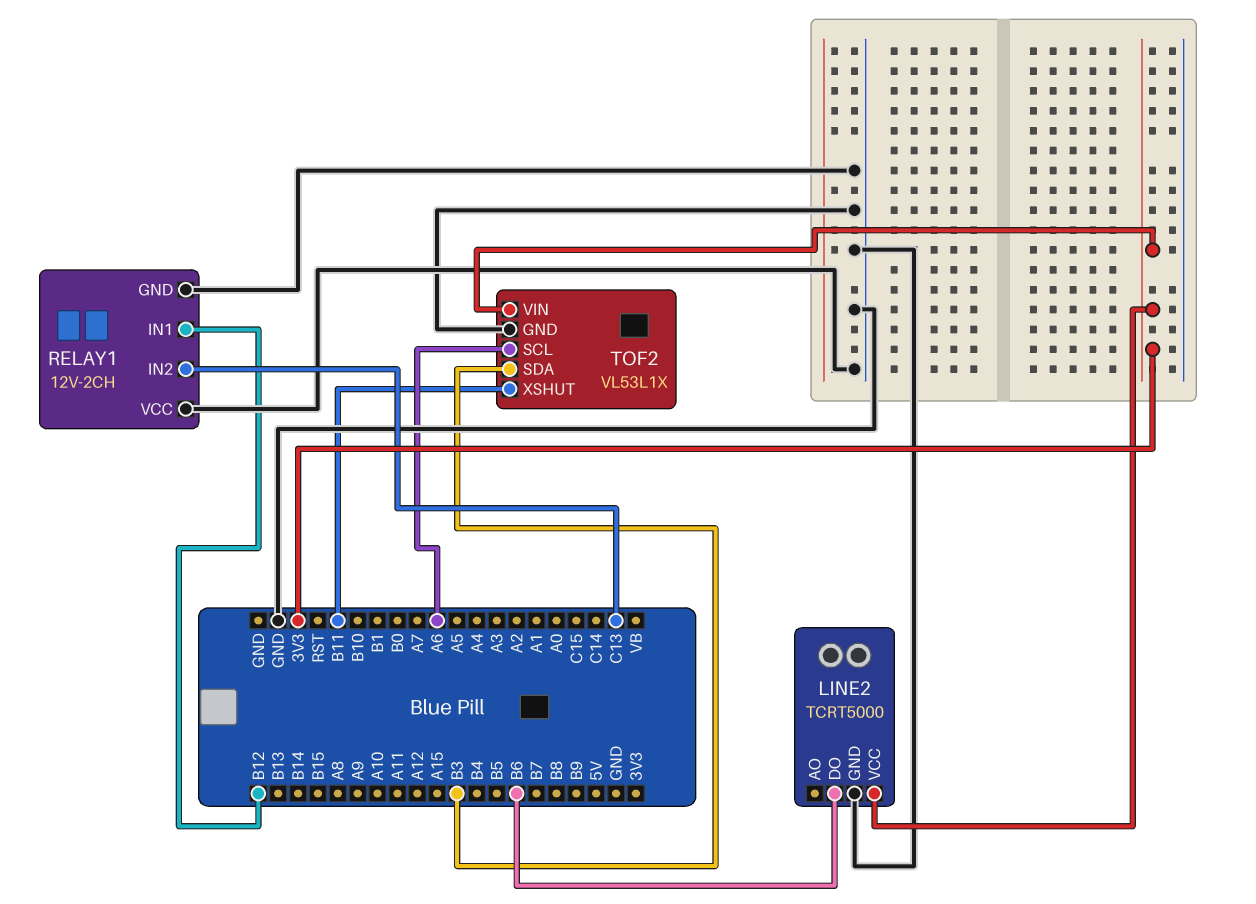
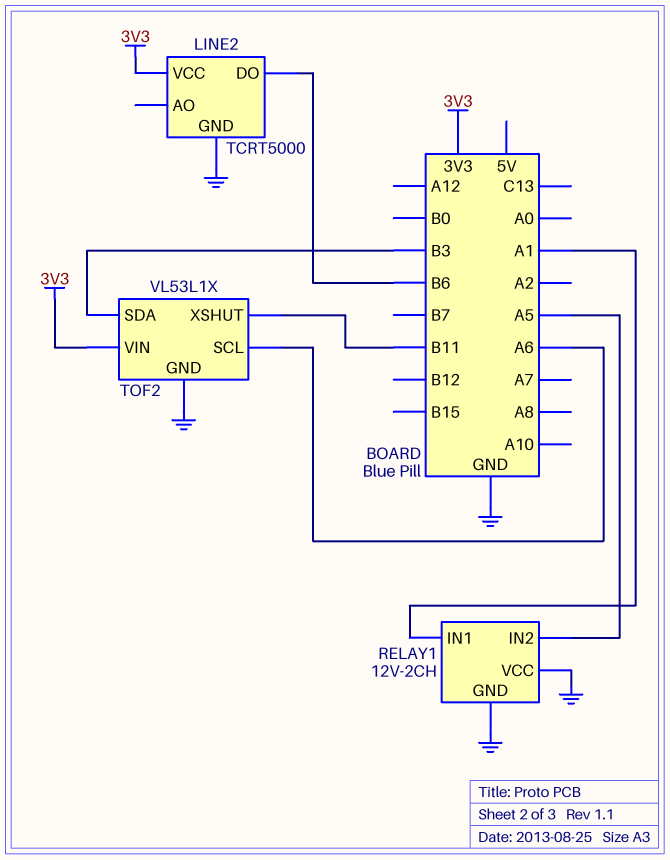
RELAY1 pin IN1: B12 -> A1
RELAY1 pin IN2: C13 -> A5

